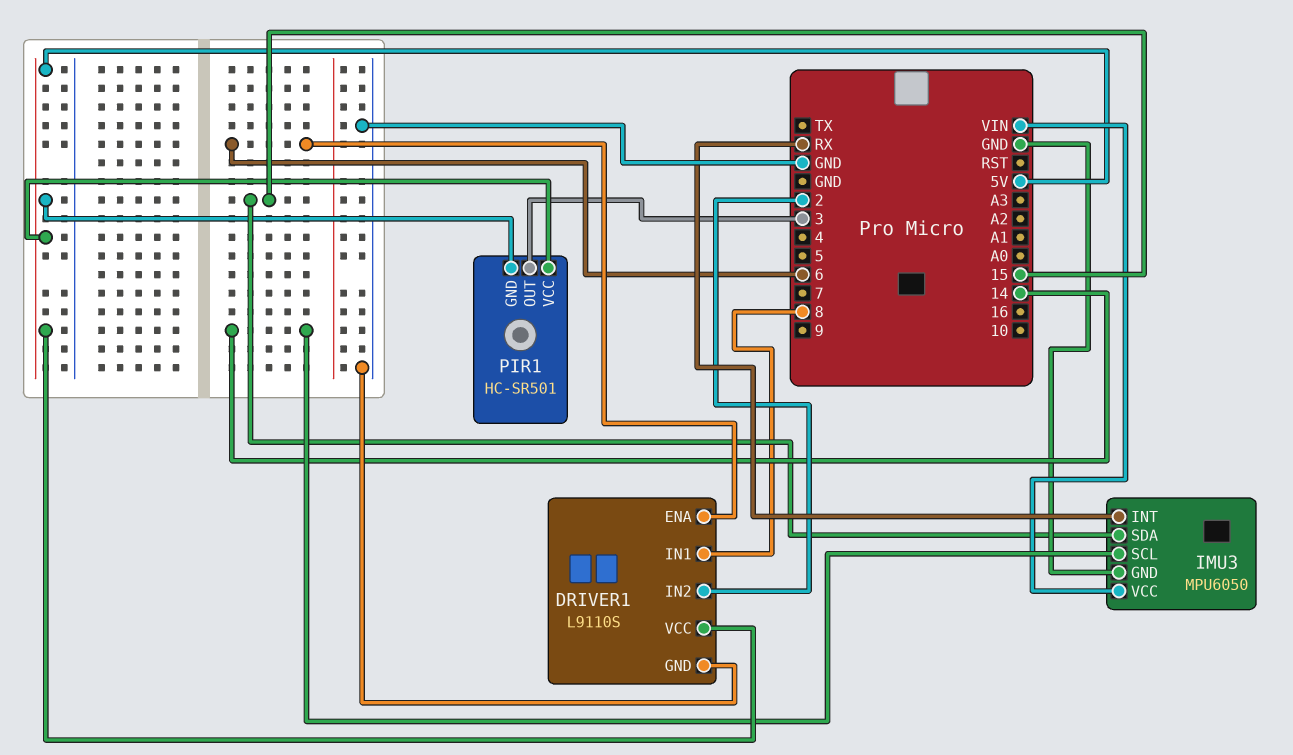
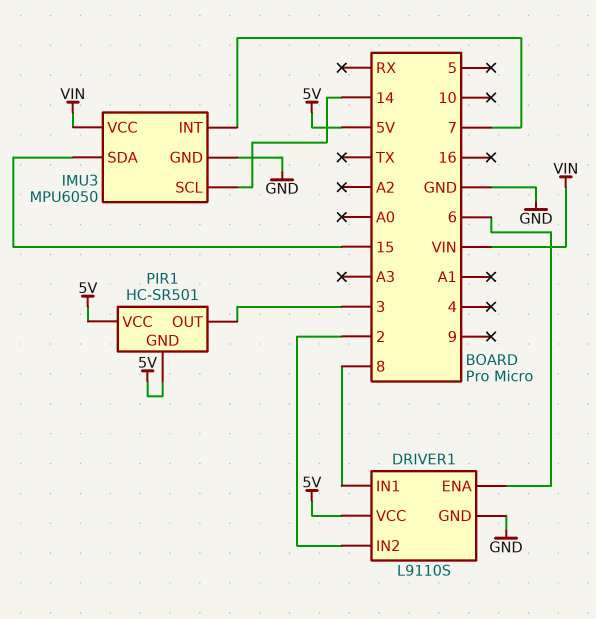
IMU3 pin INT: RX -> 7

